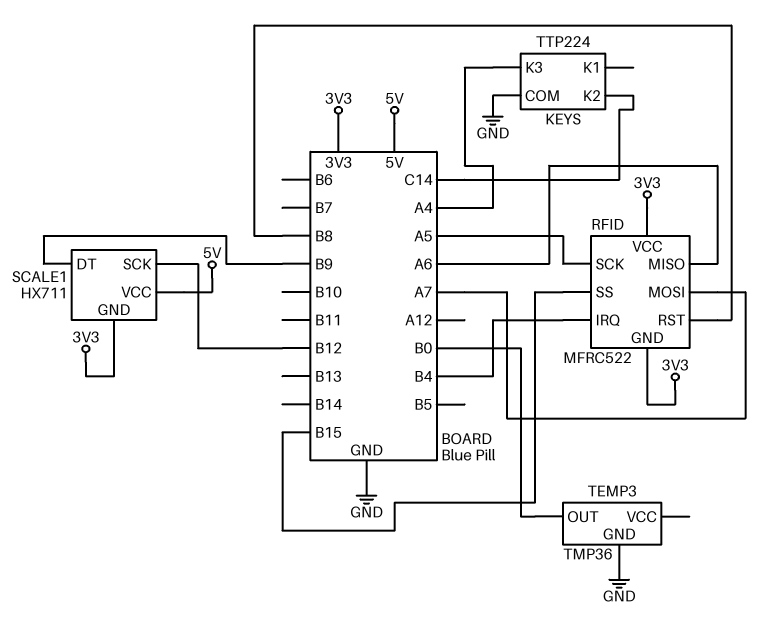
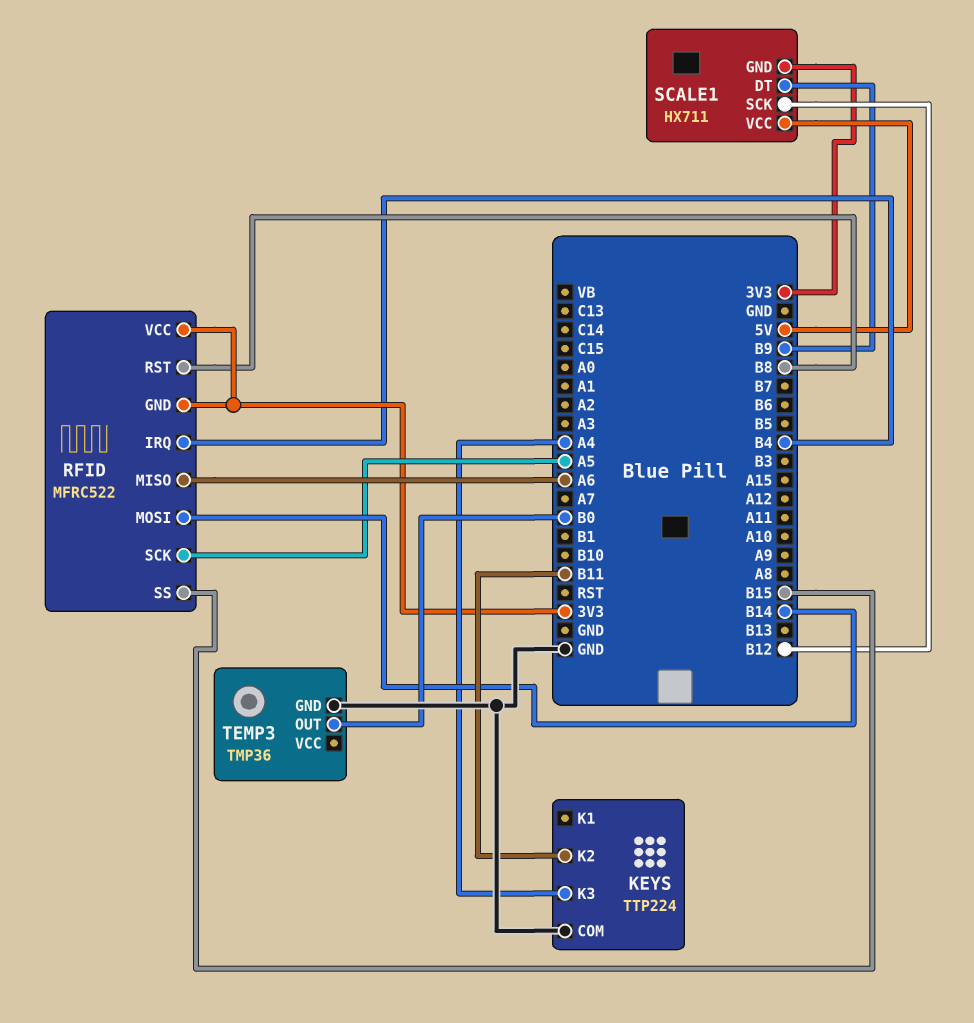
KEYS pin K2: C14 -> B11
RFID pin MOSI: A7 -> B14

